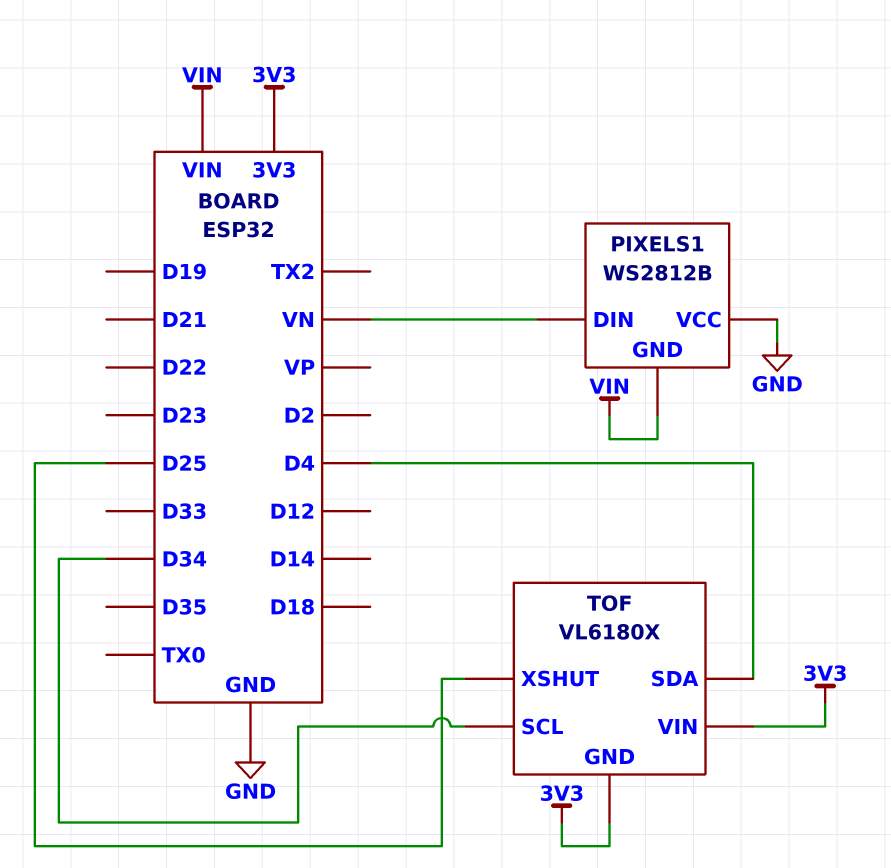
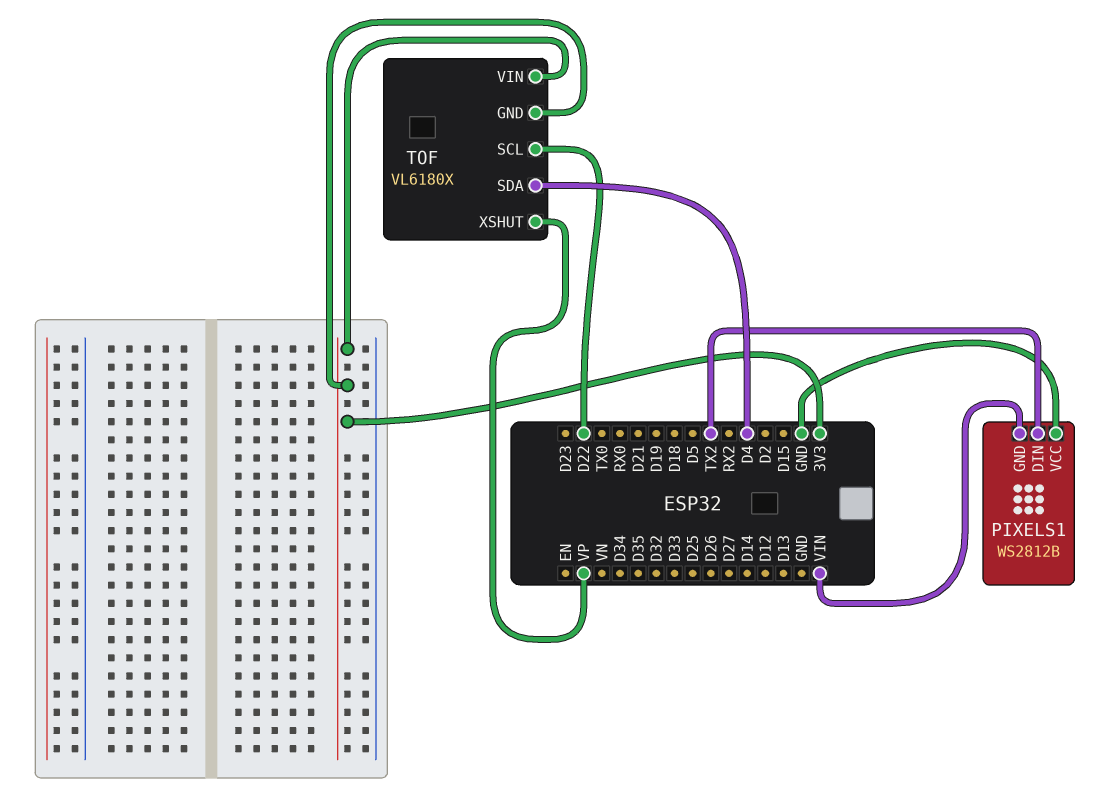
PIXELS1 pin DIN: VN -> TX2
TOF pin SCL: D34 -> D22
TOF pin XSHUT: D25 -> VP

